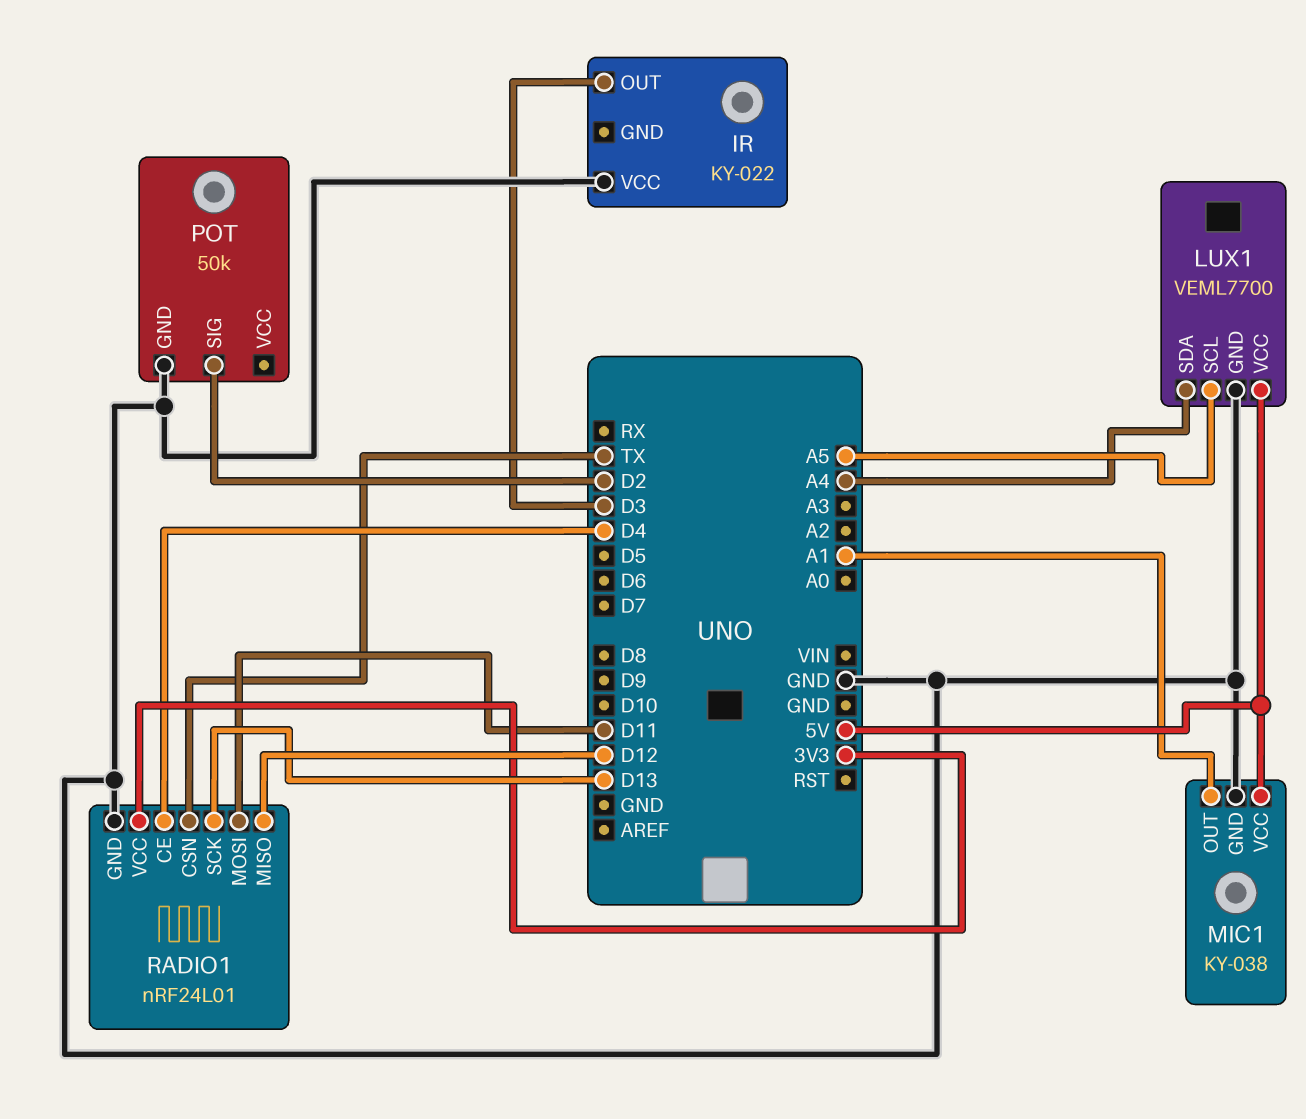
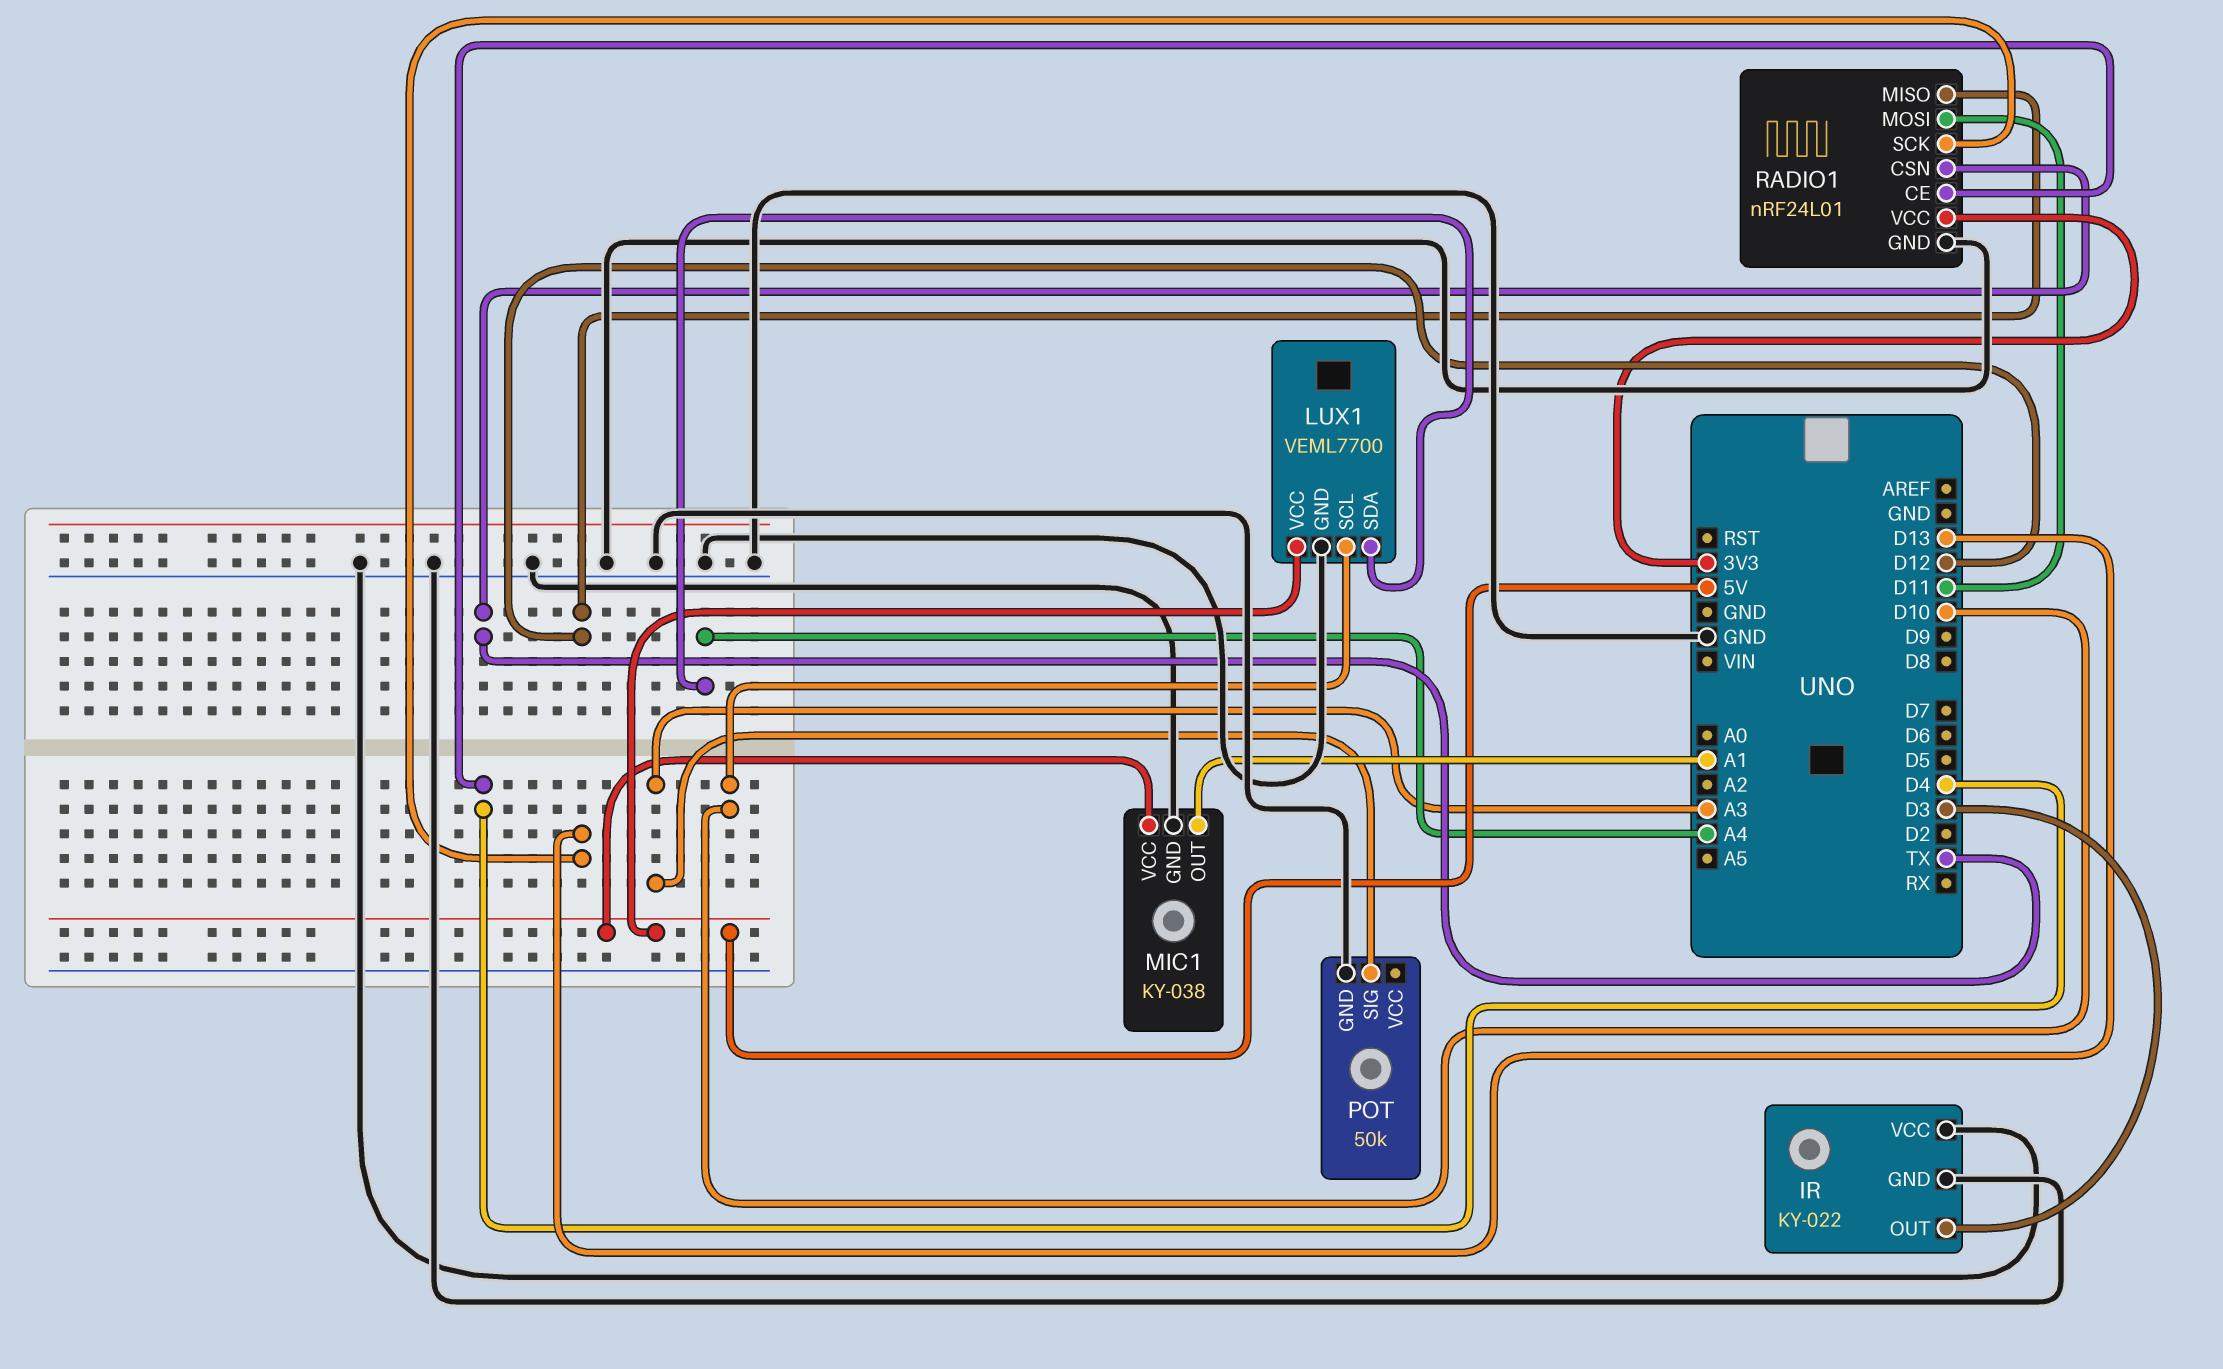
IR pin GND: none -> GND
LUX1 pin SCL: A5 -> D10
POT pin SIG: D2 -> A3

